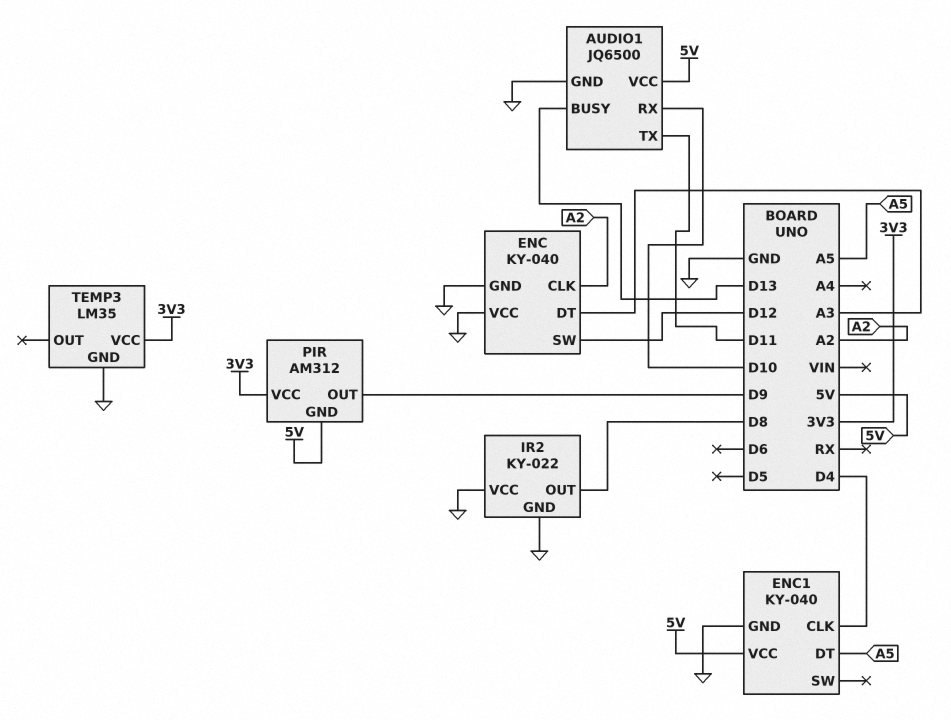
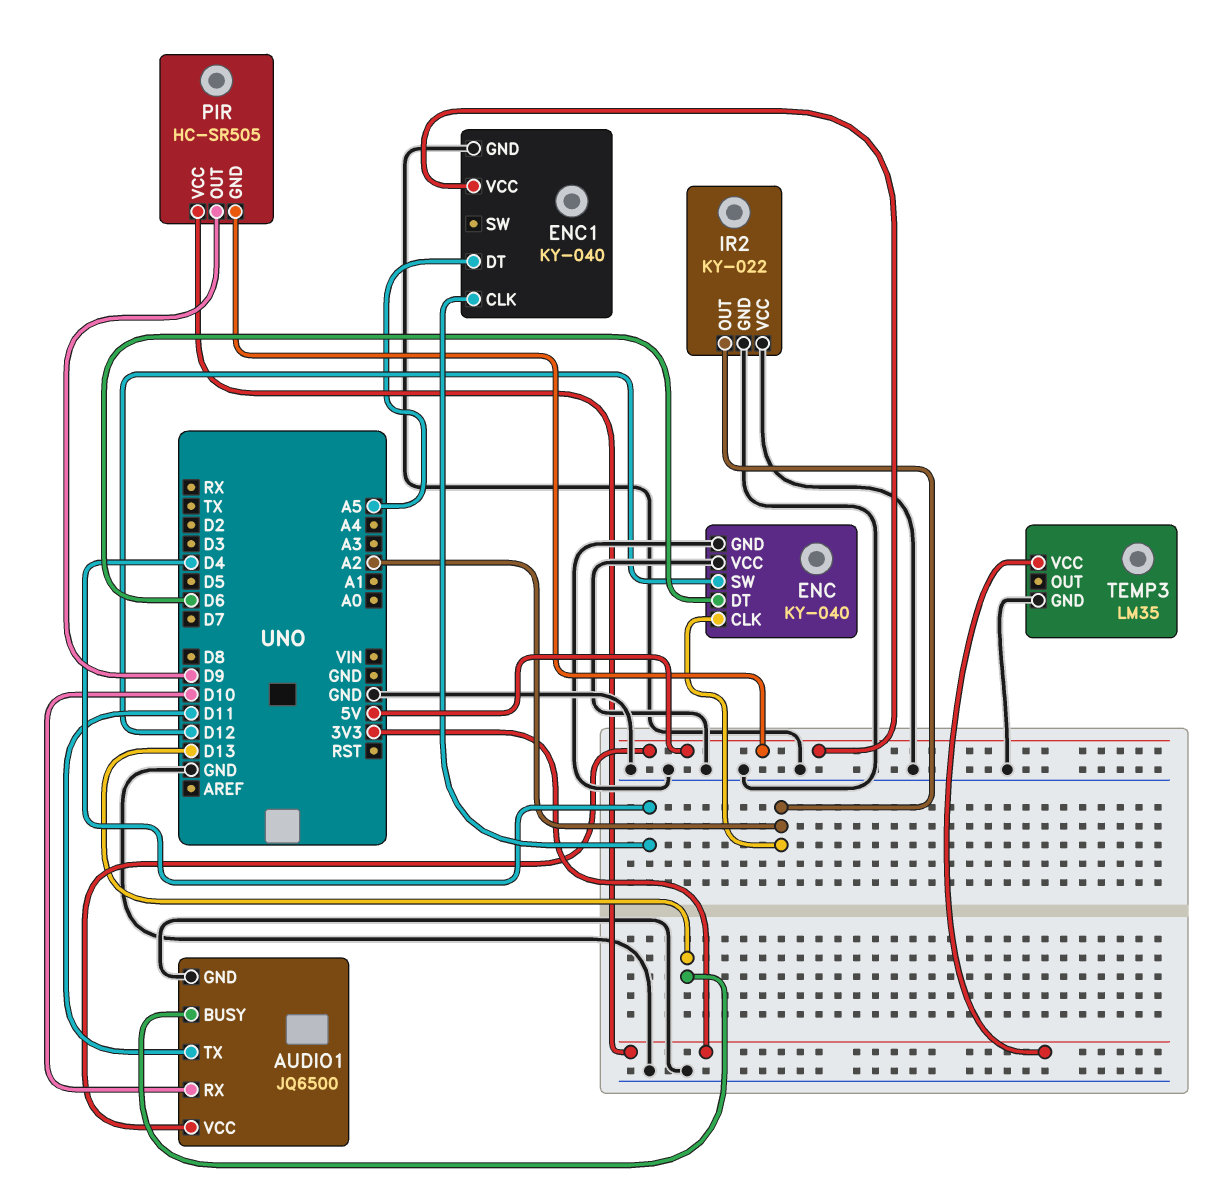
ENC pin DT: A3 -> D6
IR2 pin OUT: D8 -> A2
PIR: AM312 -> HC-SR505

